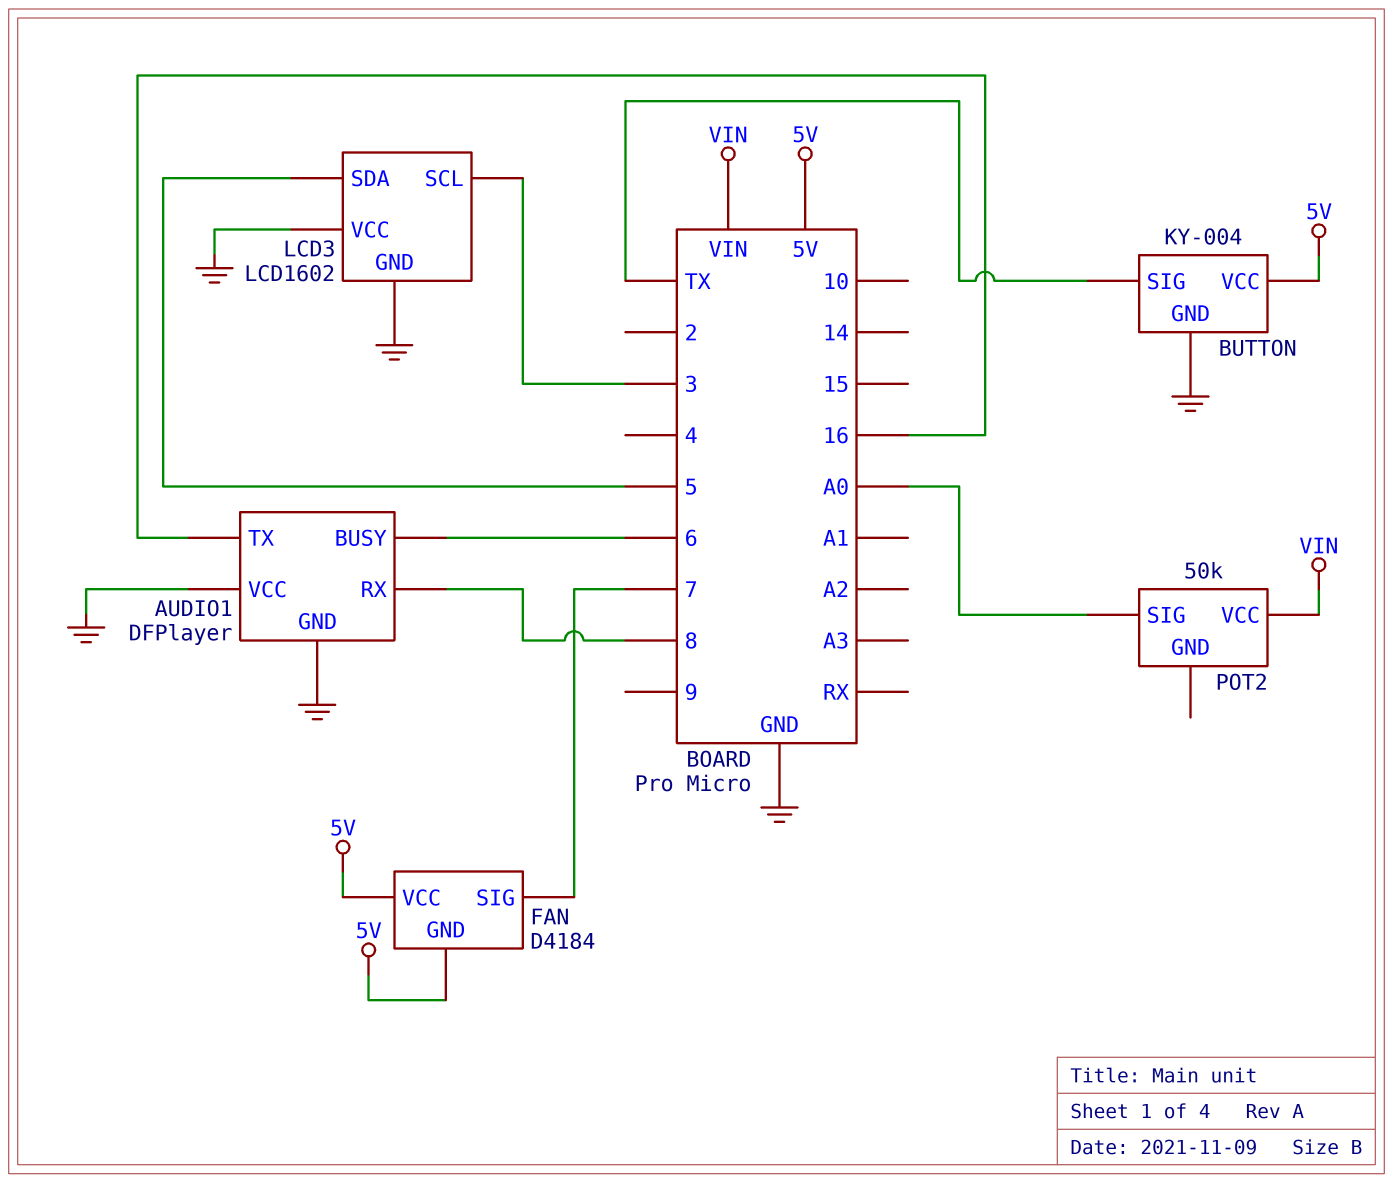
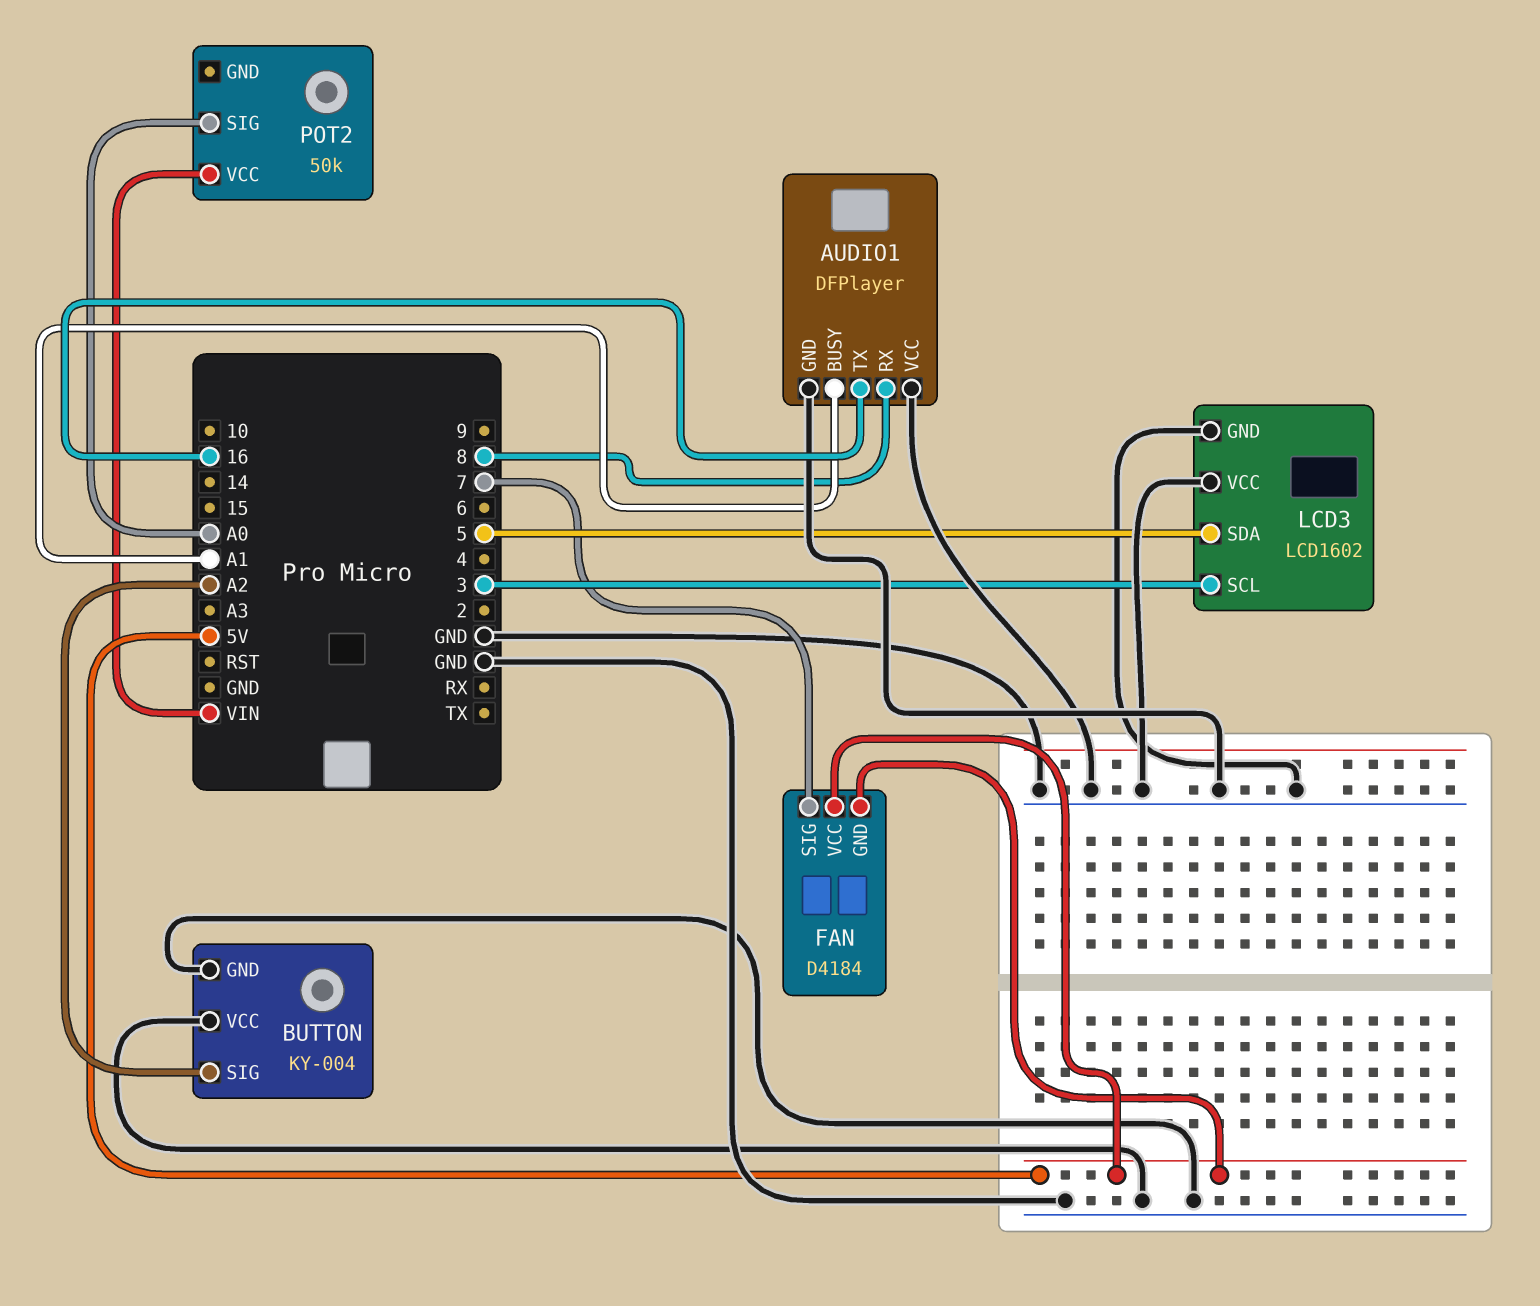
AUDIO1 pin BUSY: 6 -> A1
BUTTON pin SIG: TX -> A2
BUTTON pin VCC: 5V -> GND

